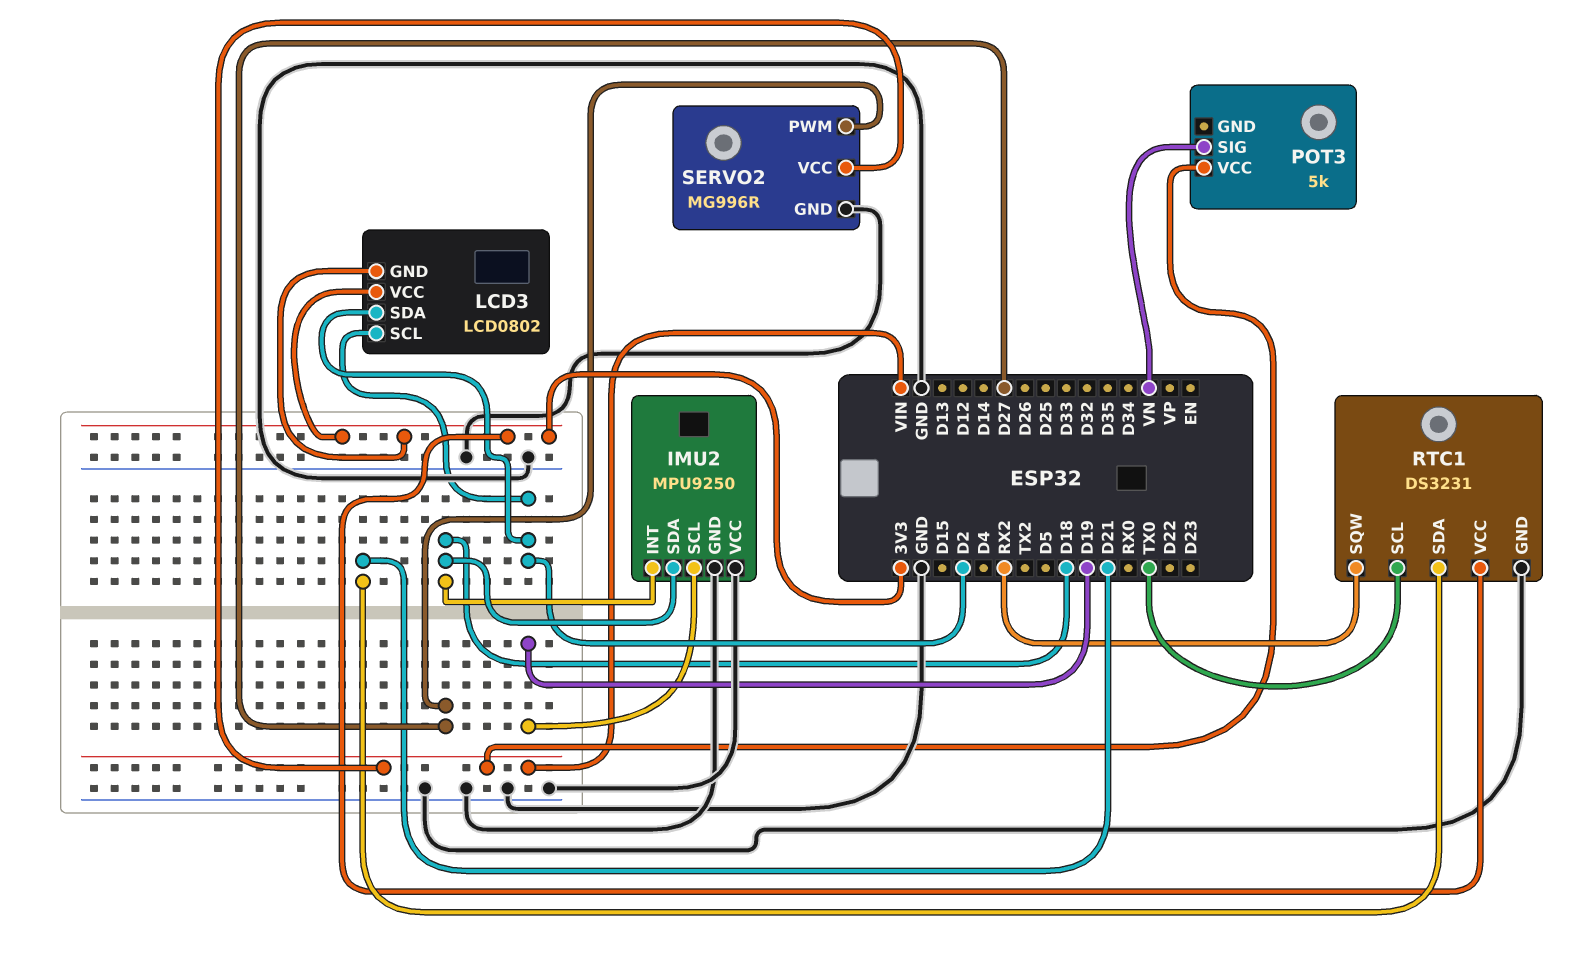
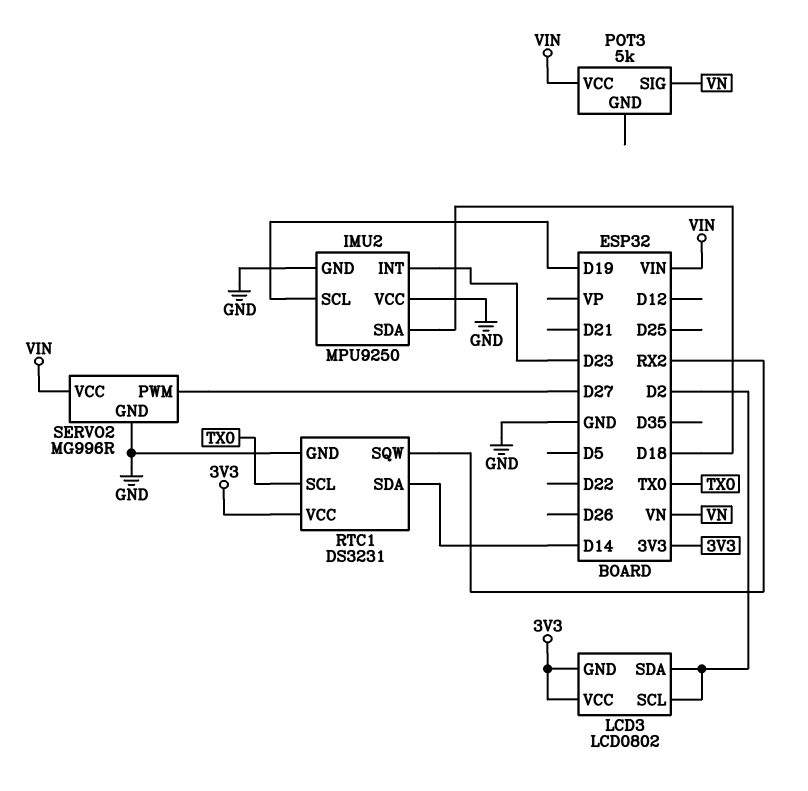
IMU2 pin INT: D18 -> D23
RTC1 pin SDA: D21 -> D14

